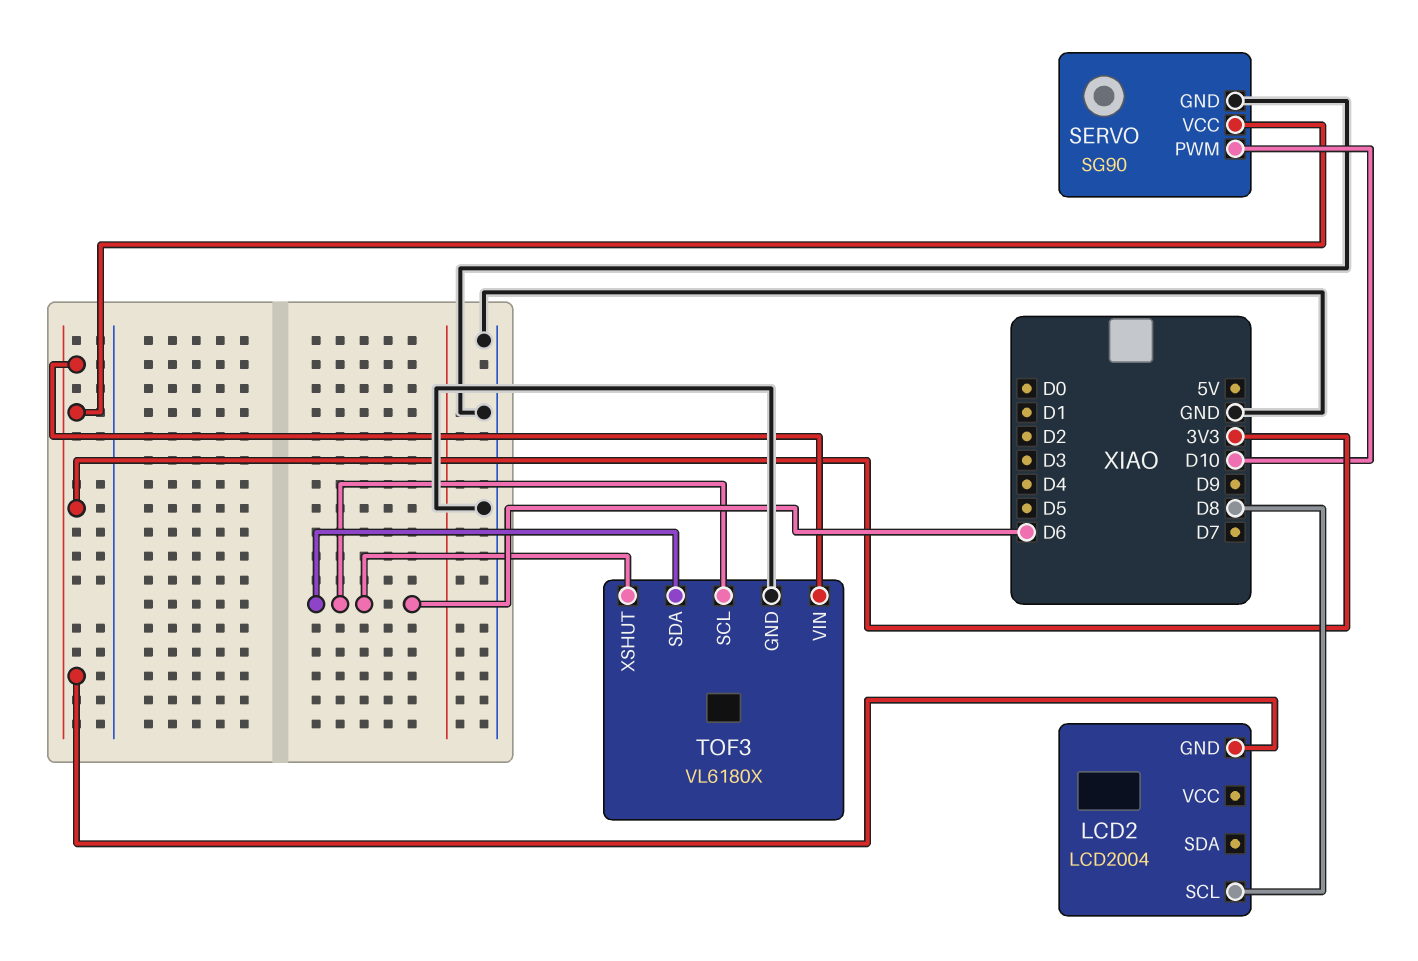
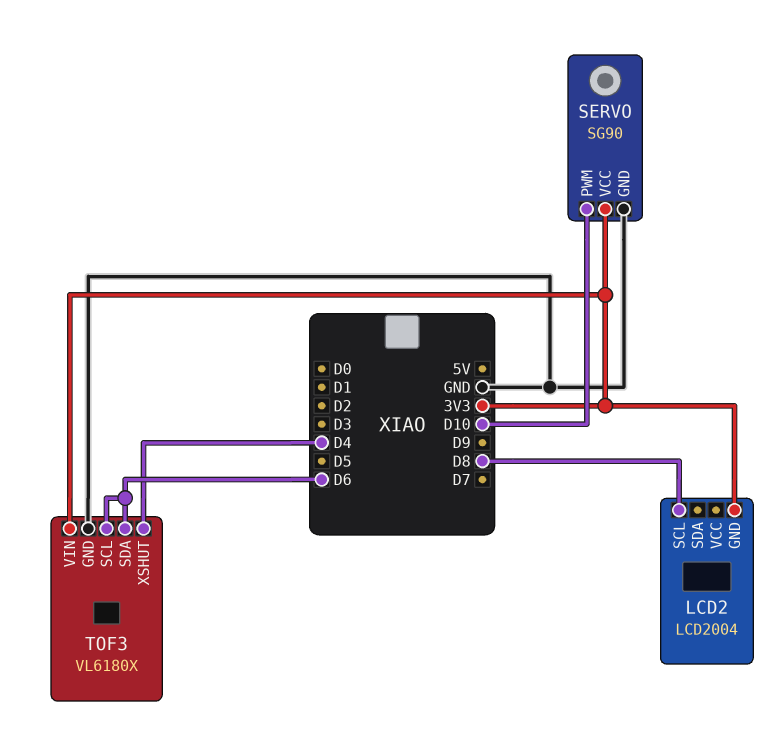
TOF3 pin XSHUT: D6 -> D4

